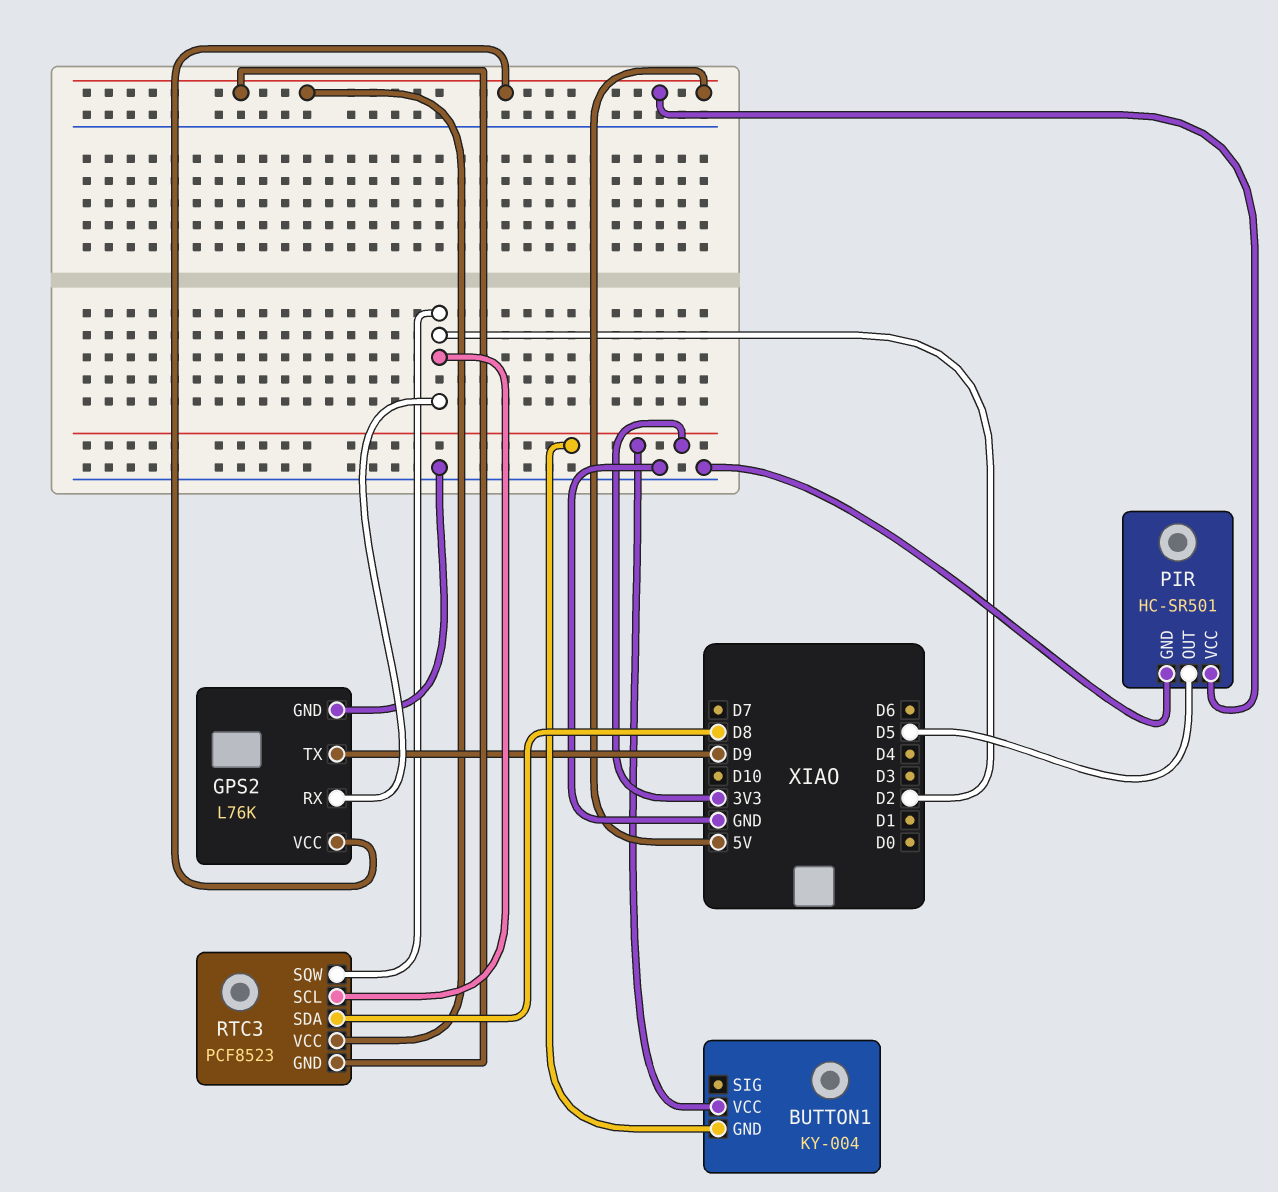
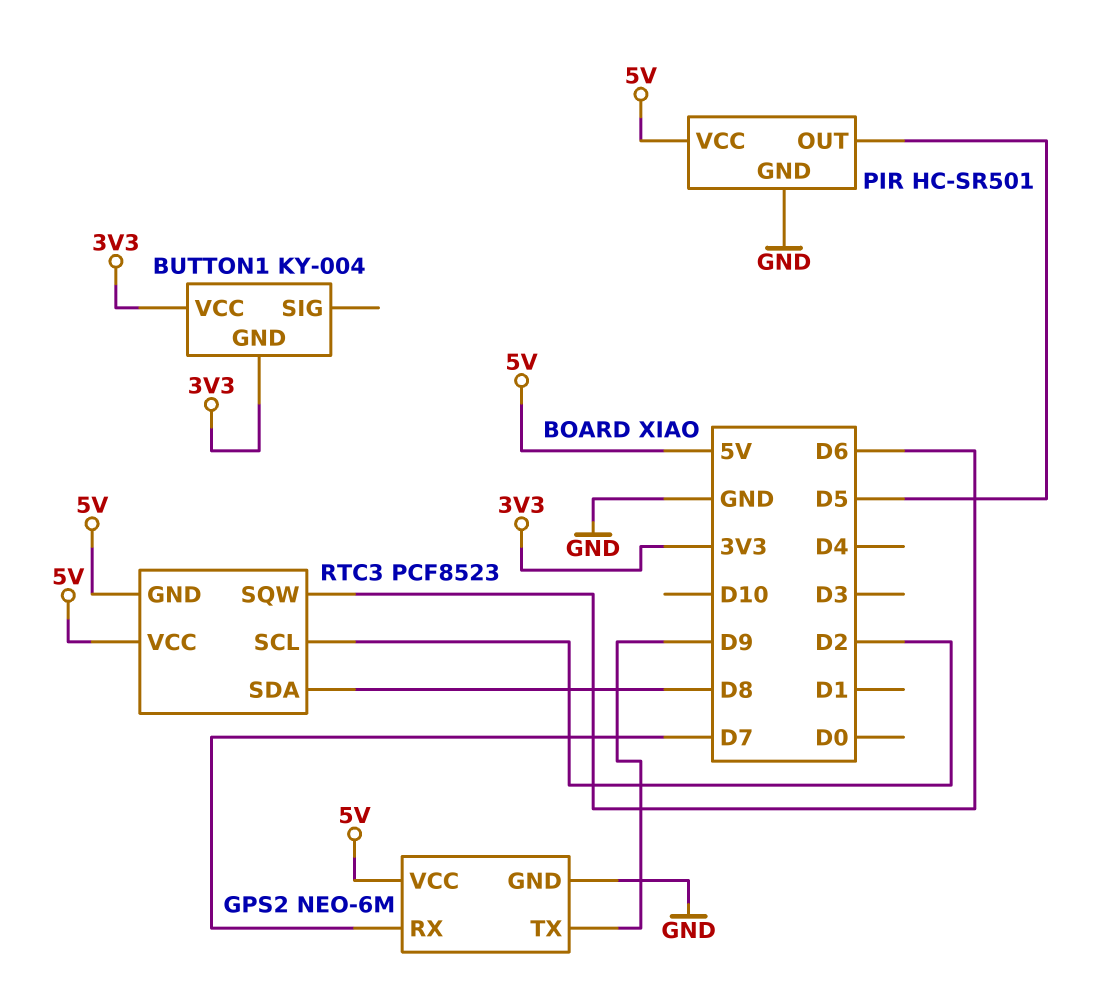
GPS2: L76K -> NEO-6M
GPS2 pin RX: D2 -> D7
RTC3 pin SQW: D2 -> D6

